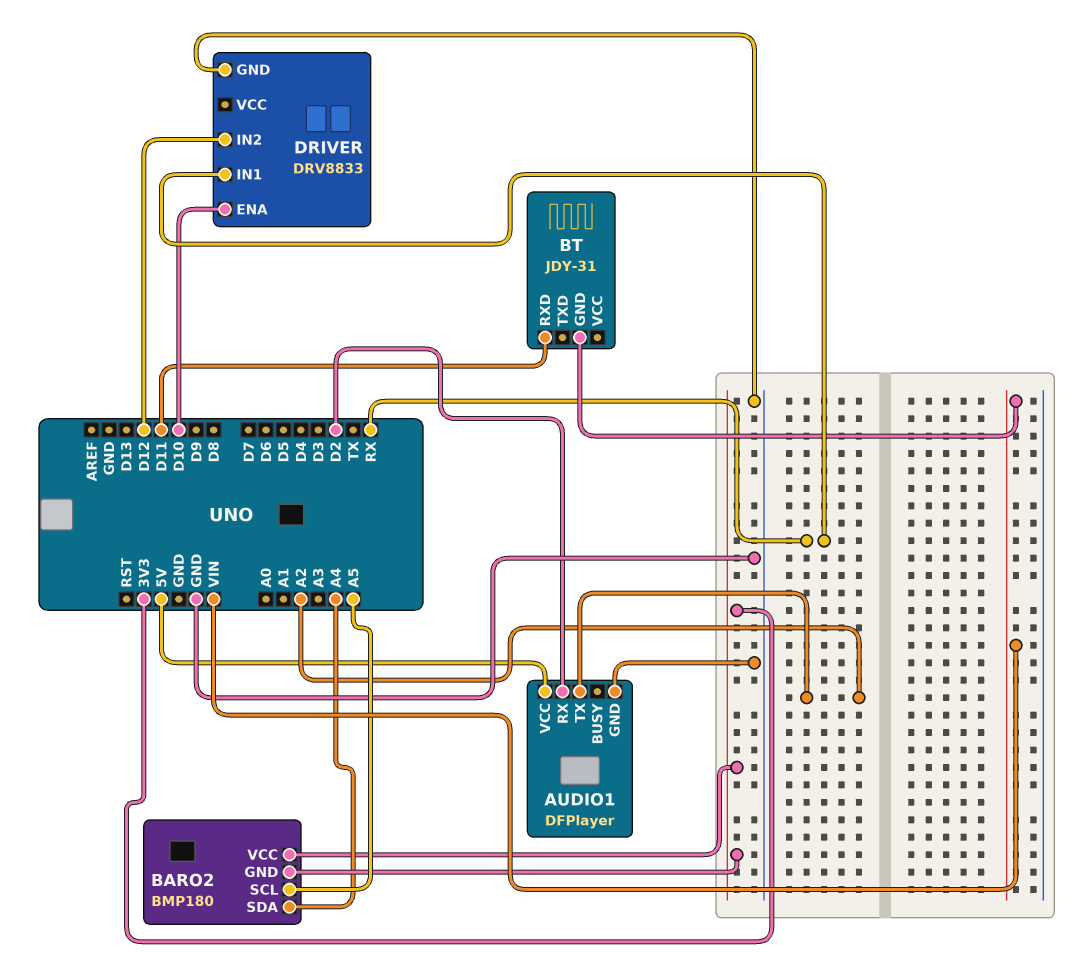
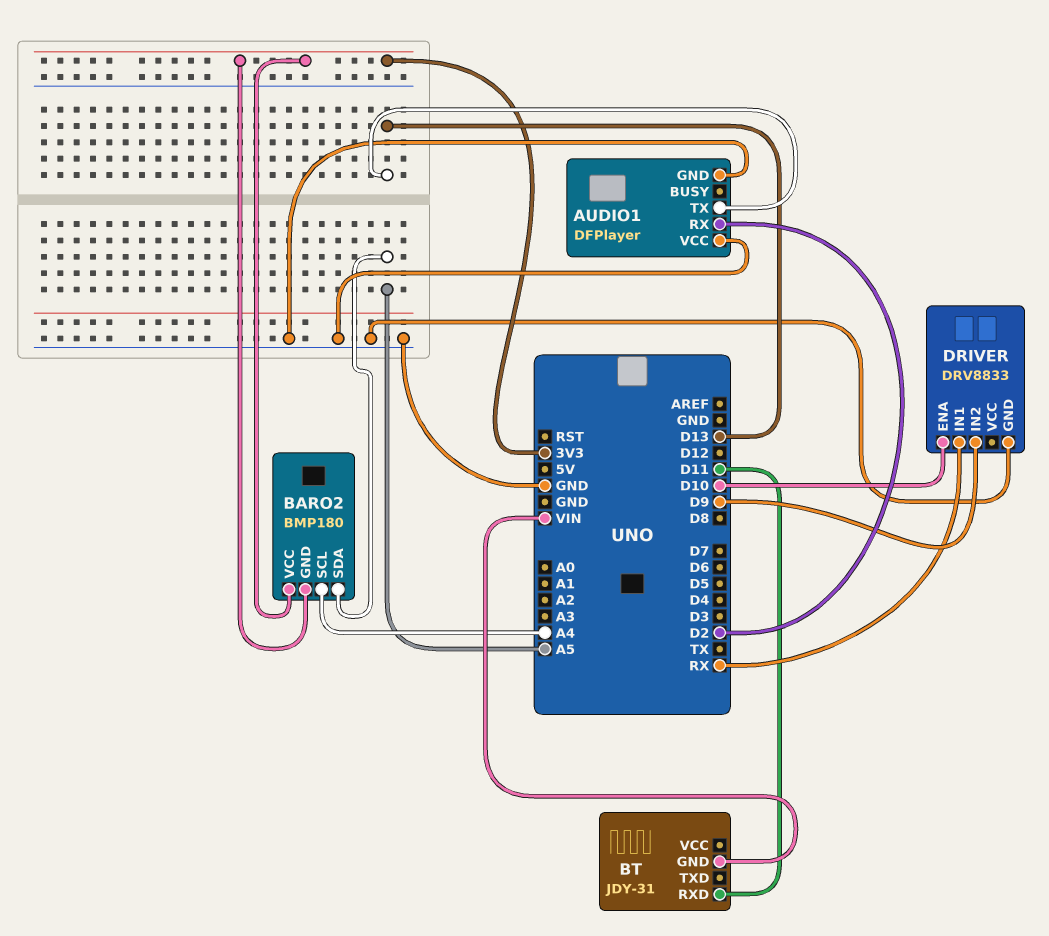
AUDIO1 pin TX: A2 -> D13
AUDIO1 pin VCC: 5V -> GND
BARO2 pin SCL: A5 -> A4
BARO2 pin SDA: A4 -> A5
DRIVER pin IN2: D12 -> D9

